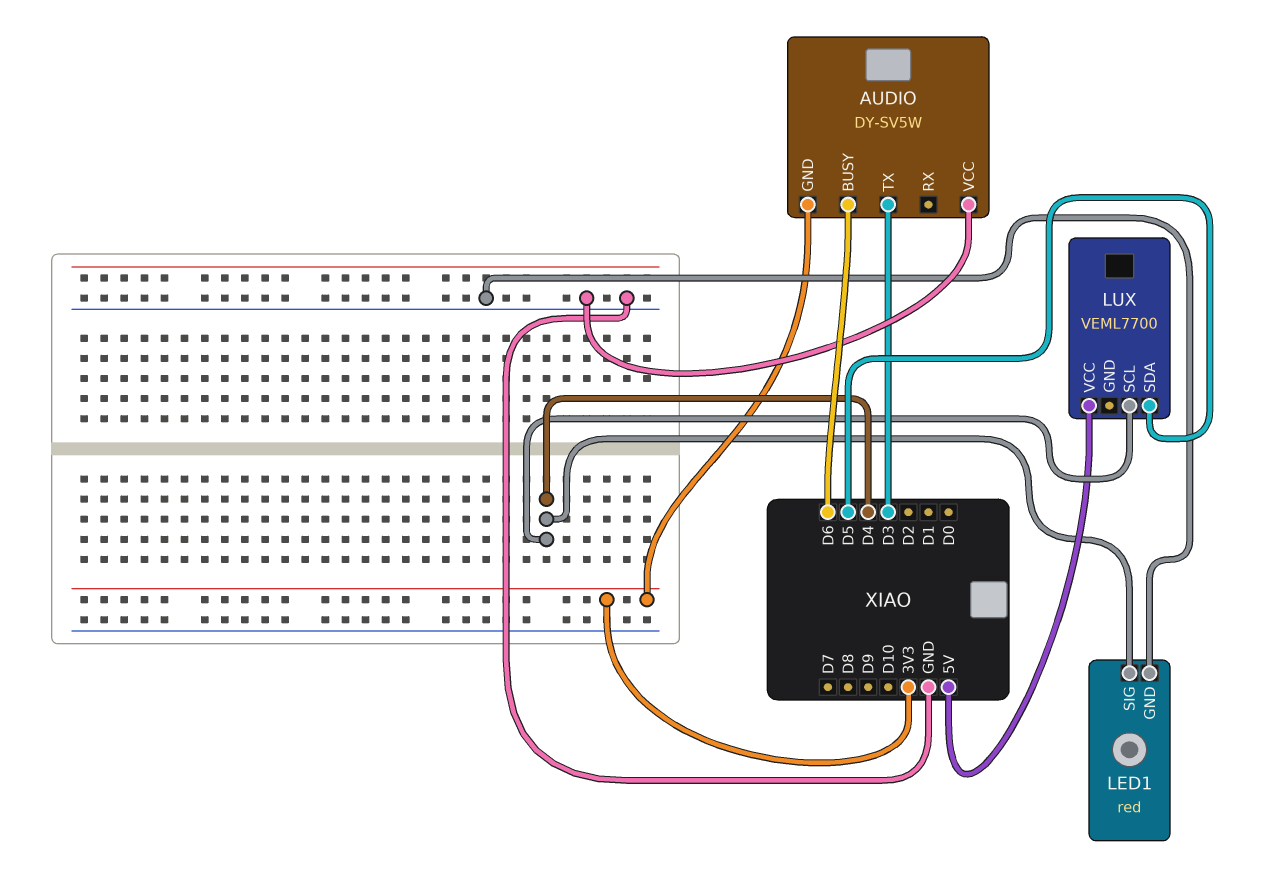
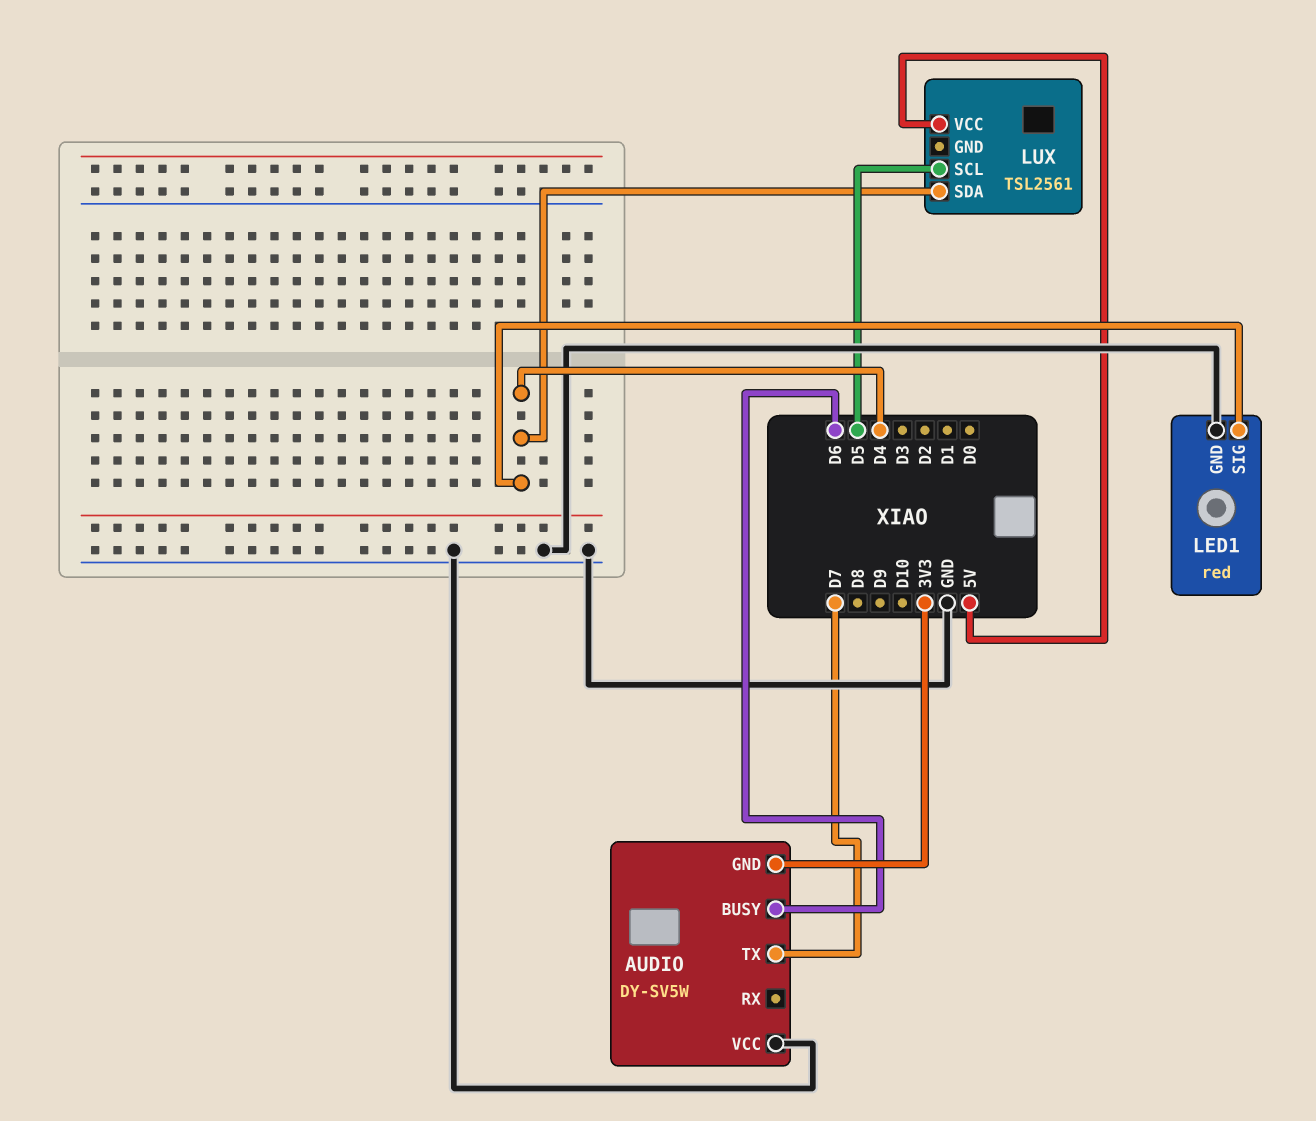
AUDIO pin TX: D3 -> D7
LUX: VEML7700 -> TSL2561
LUX pin SCL: D4 -> D5
LUX pin SDA: D5 -> D4

